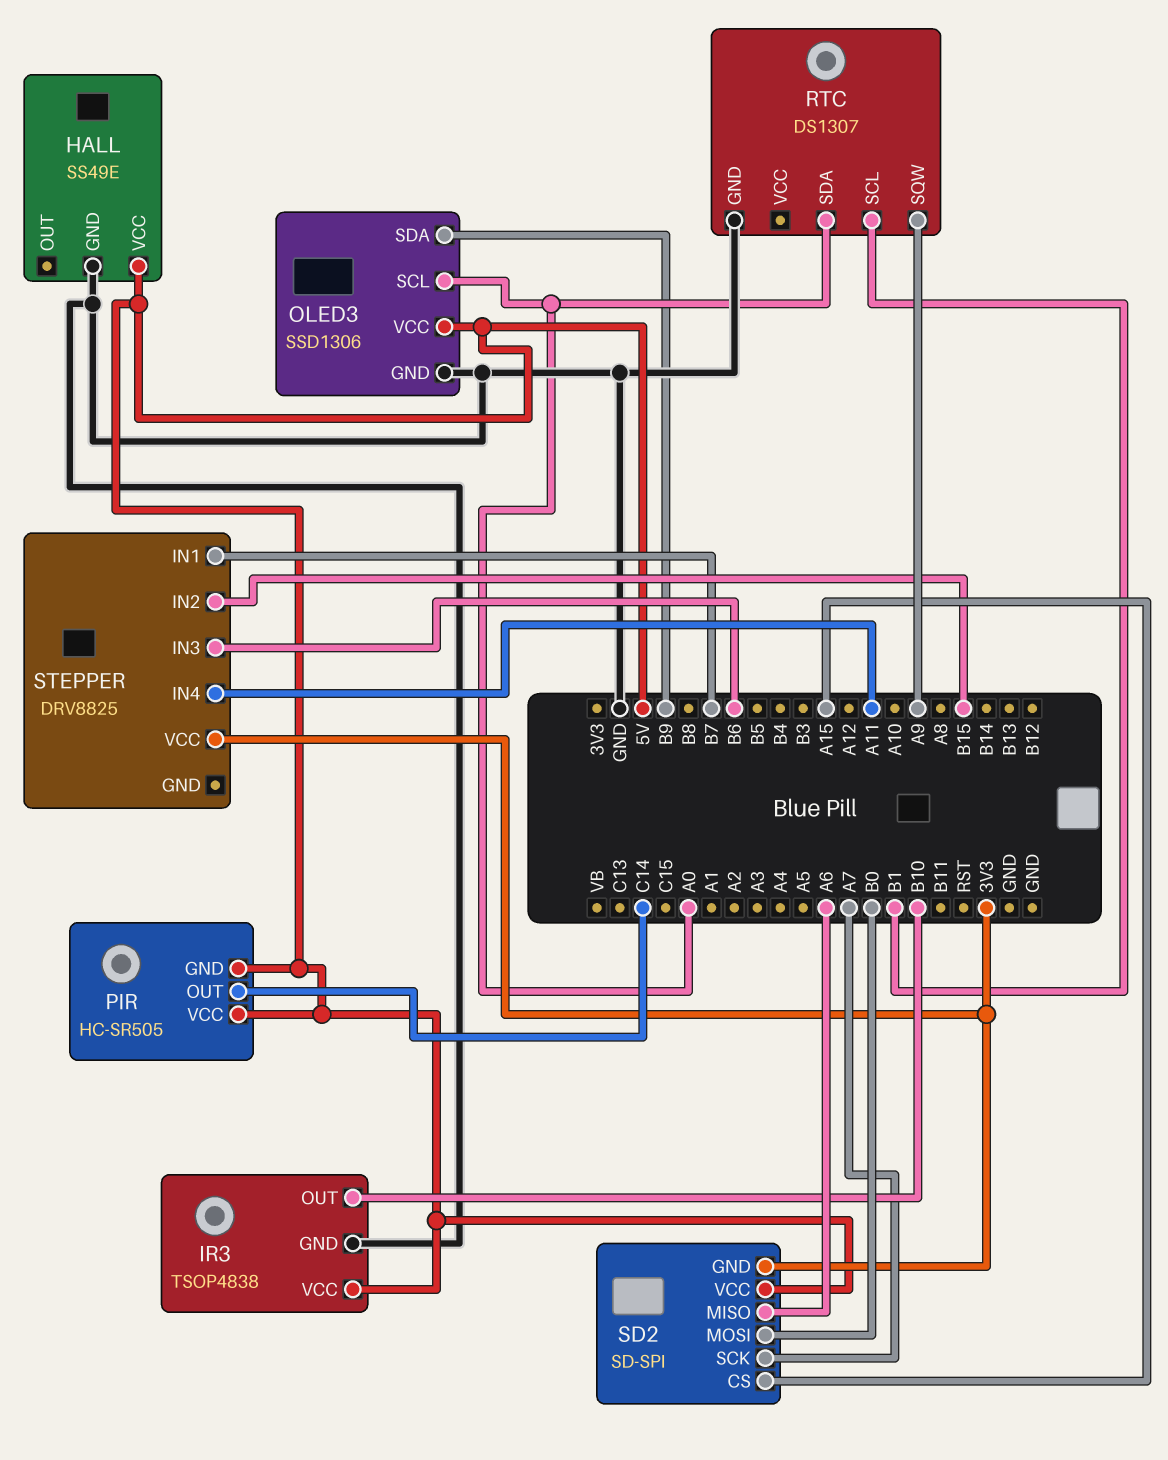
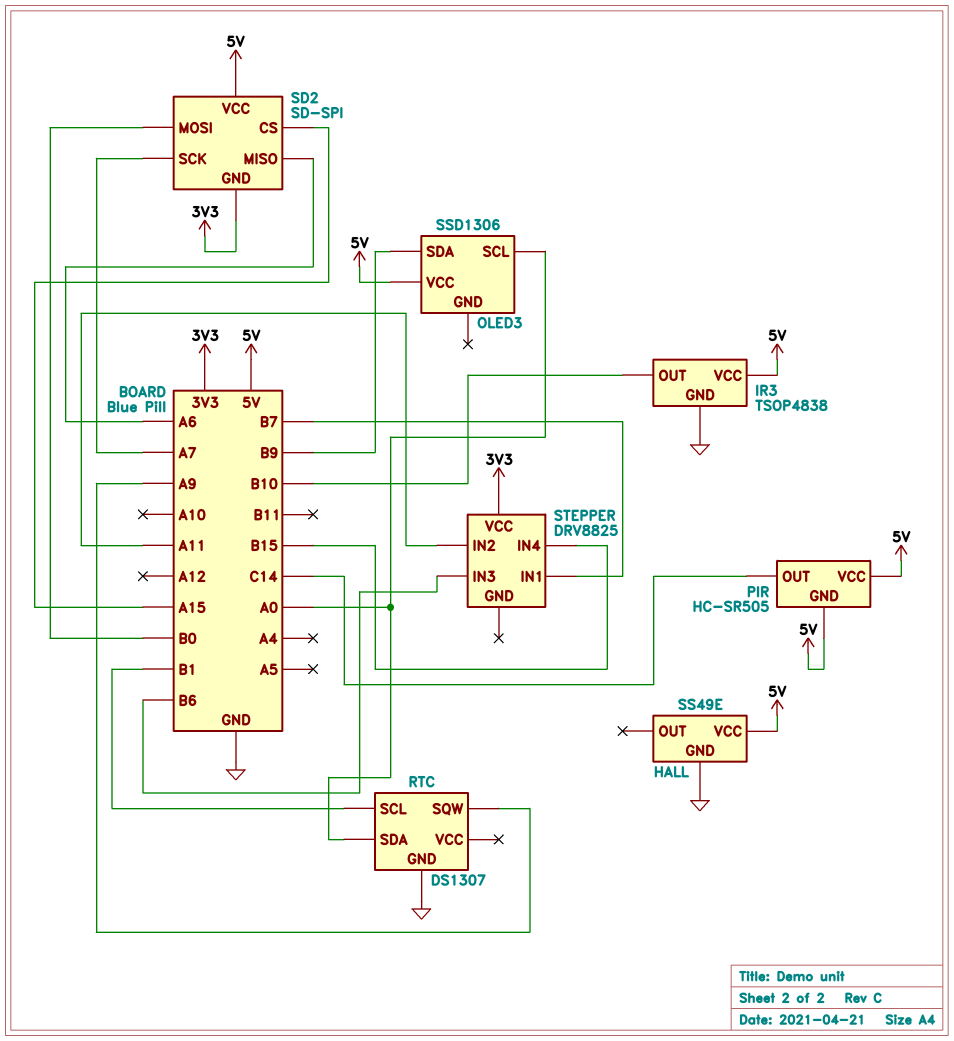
OLED3 pin GND: GND -> none
STEPPER pin IN2: B15 -> A11
STEPPER pin IN4: A11 -> B15

